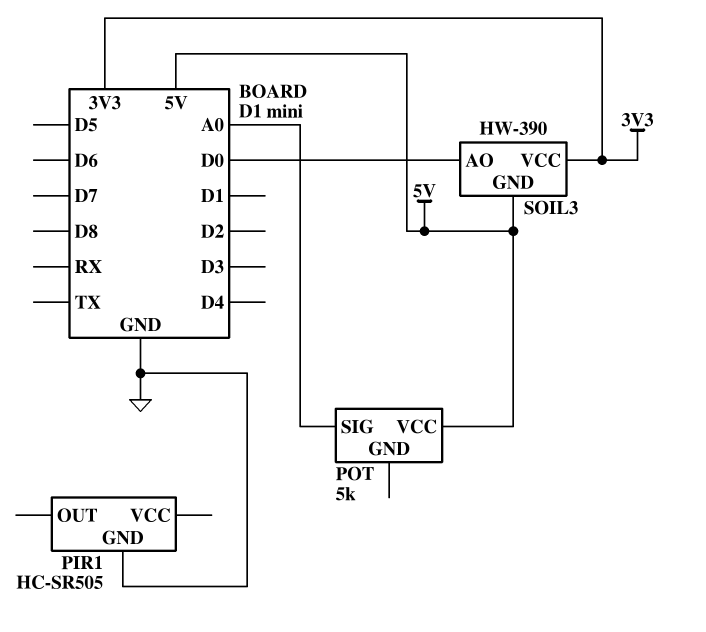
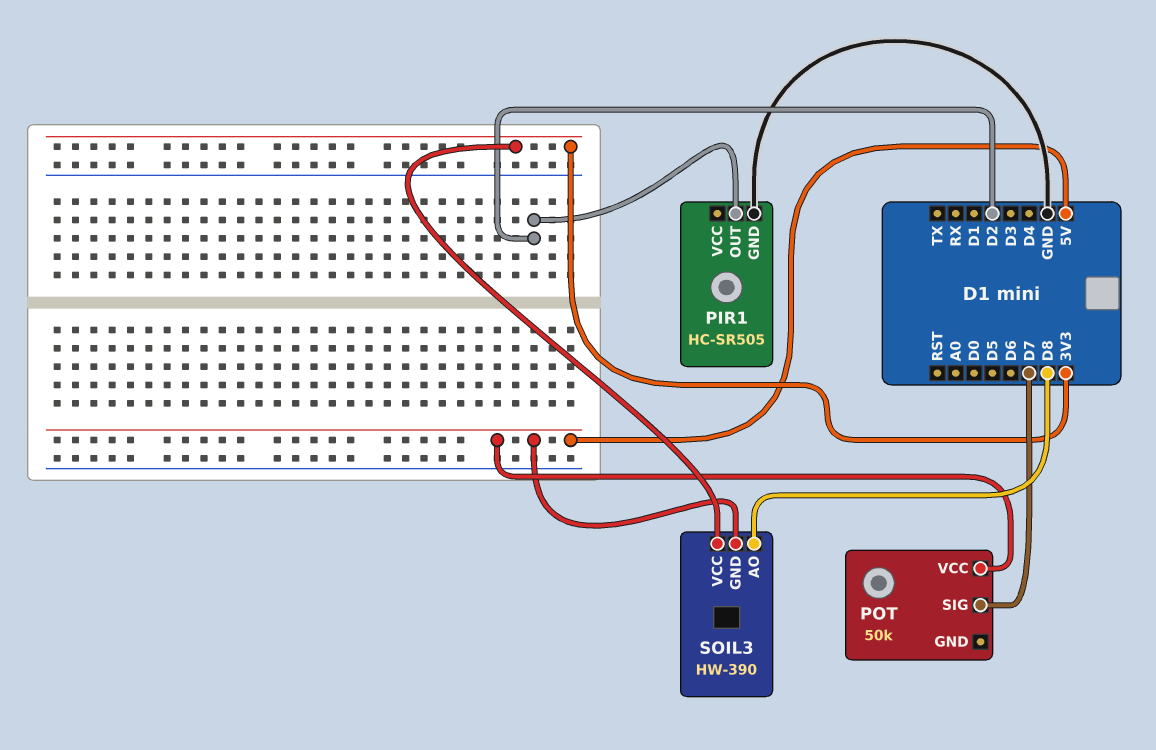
PIR1 pin OUT: none -> D2
POT: 5k -> 50k
POT pin SIG: A0 -> D7
SOIL3 pin AO: D0 -> D8

